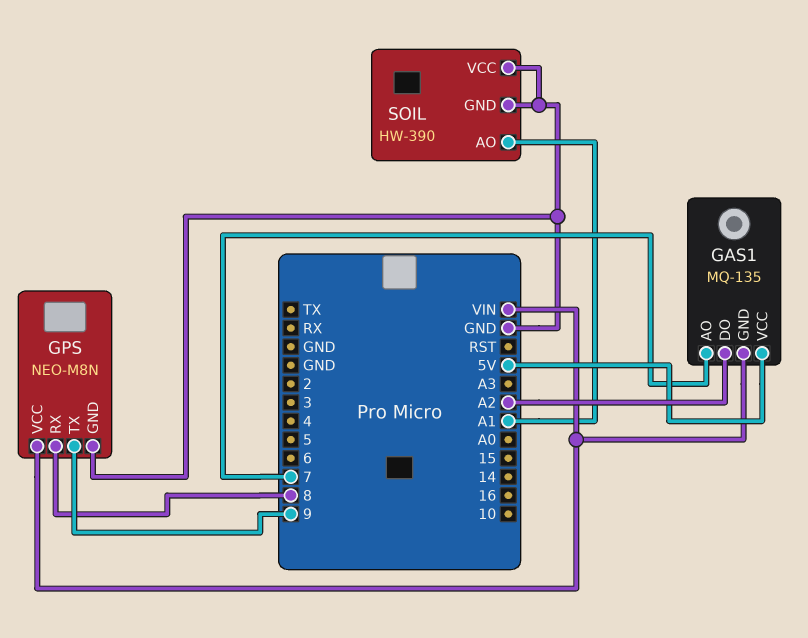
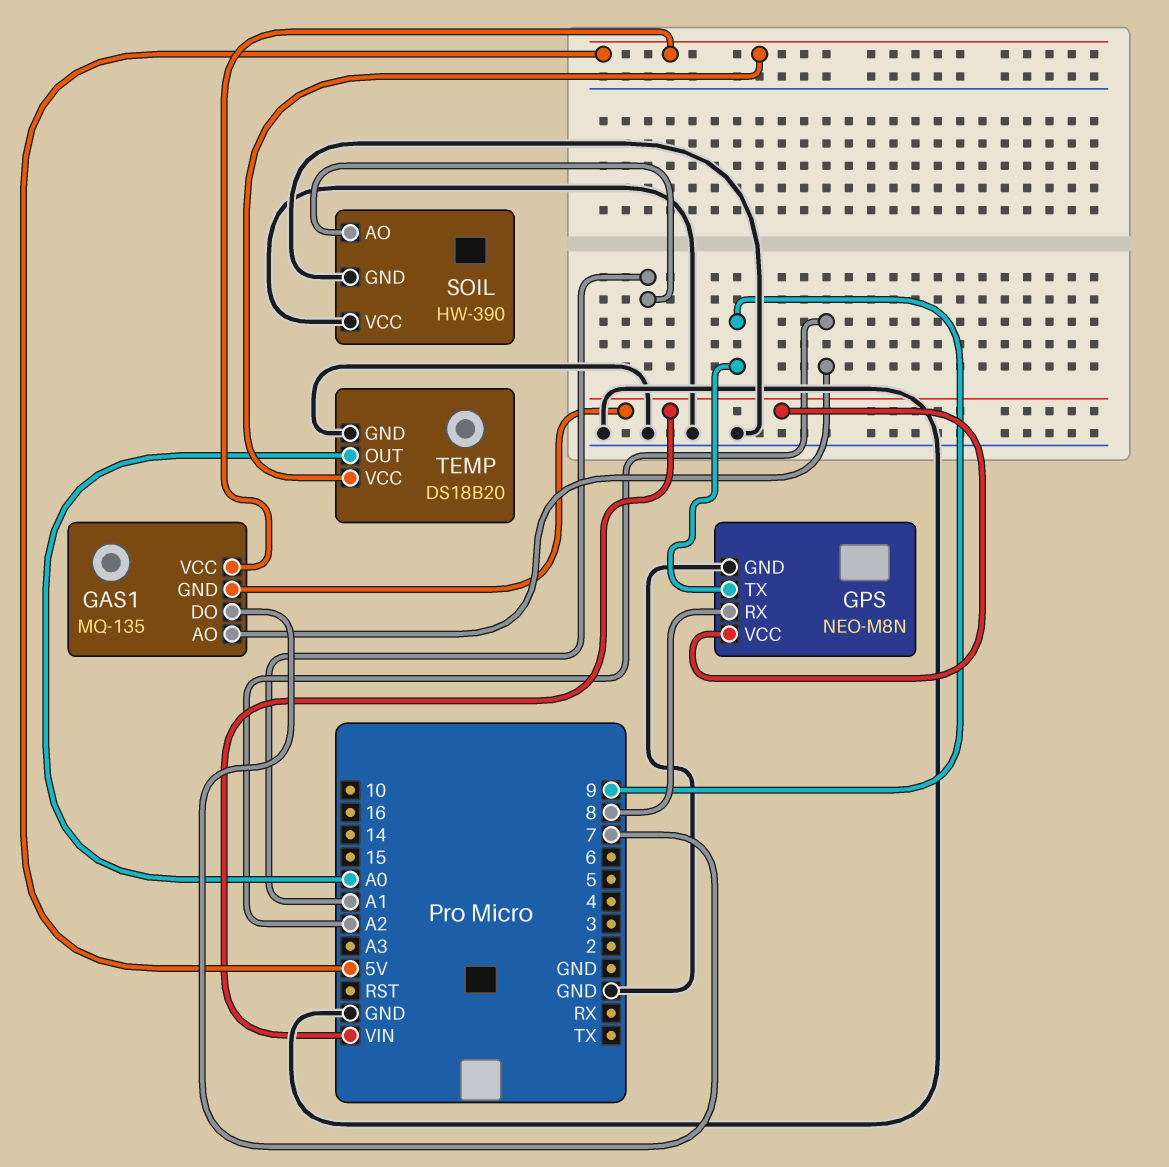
GAS1 pin AO: 7 -> A2
GAS1 pin DO: A2 -> 7
TEMP: none -> DS18B20
TEMP pin GND: none -> GND
TEMP pin OUT: none -> A0
TEMP pin VCC: none -> 5V

